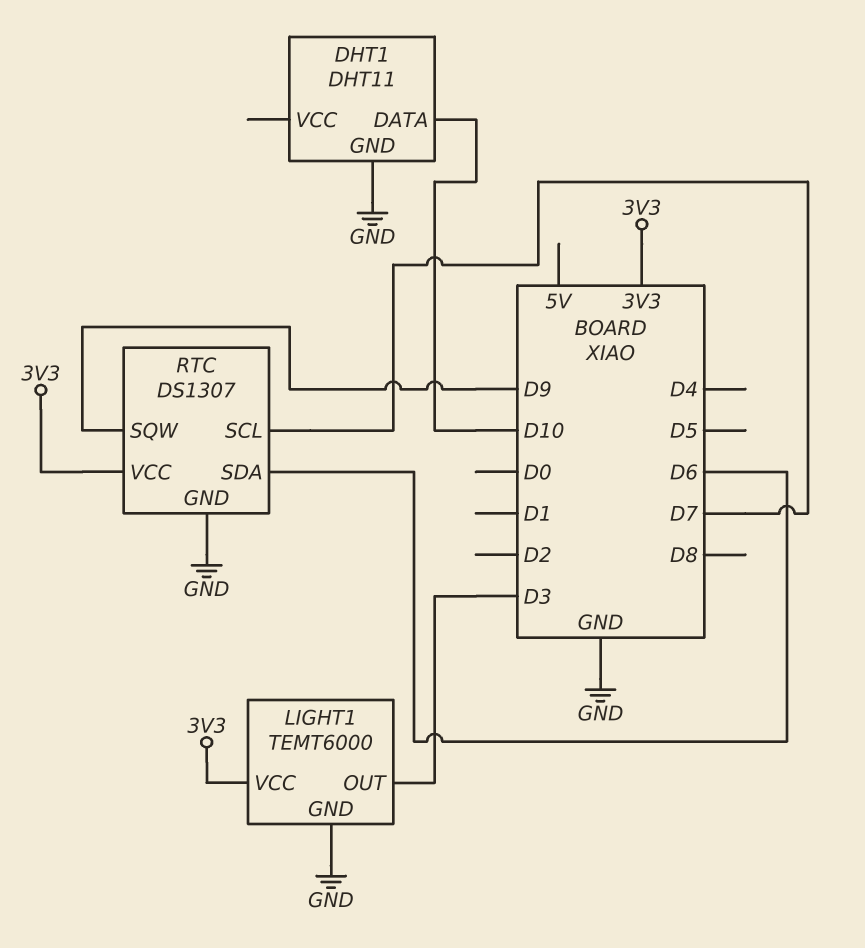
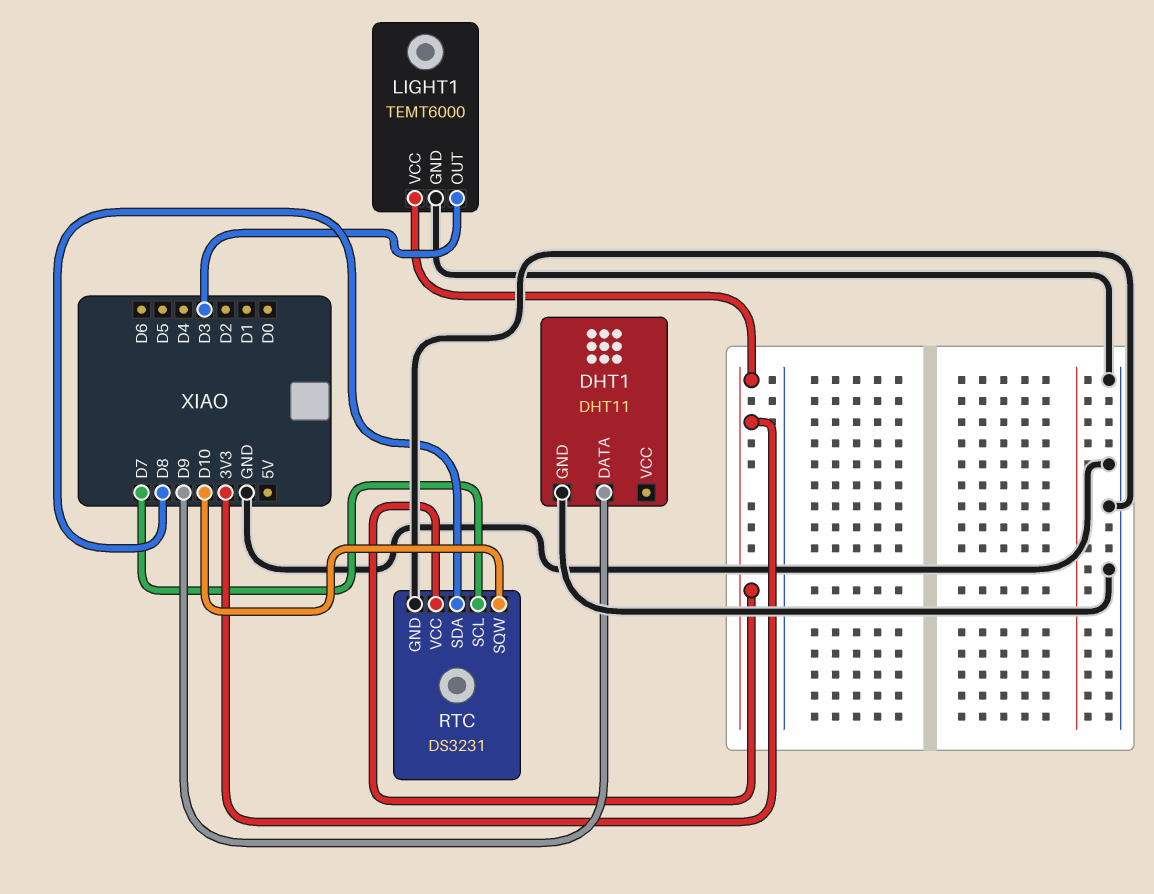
DHT1 pin DATA: D10 -> D9
RTC: DS1307 -> DS3231
RTC pin SDA: D6 -> D8
RTC pin SQW: D9 -> D10

